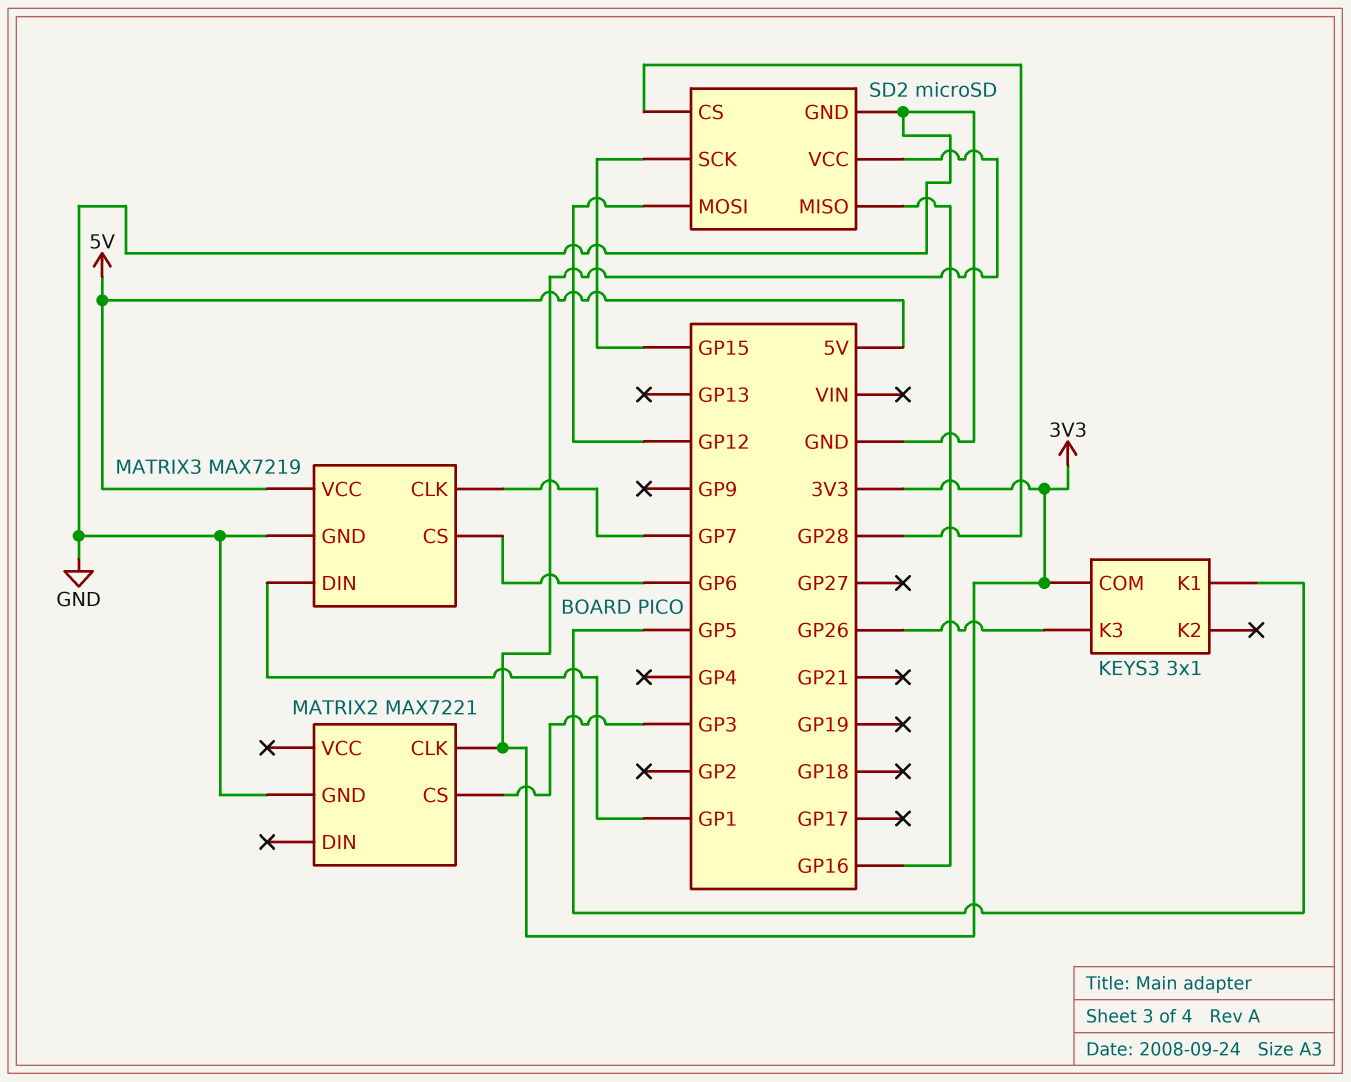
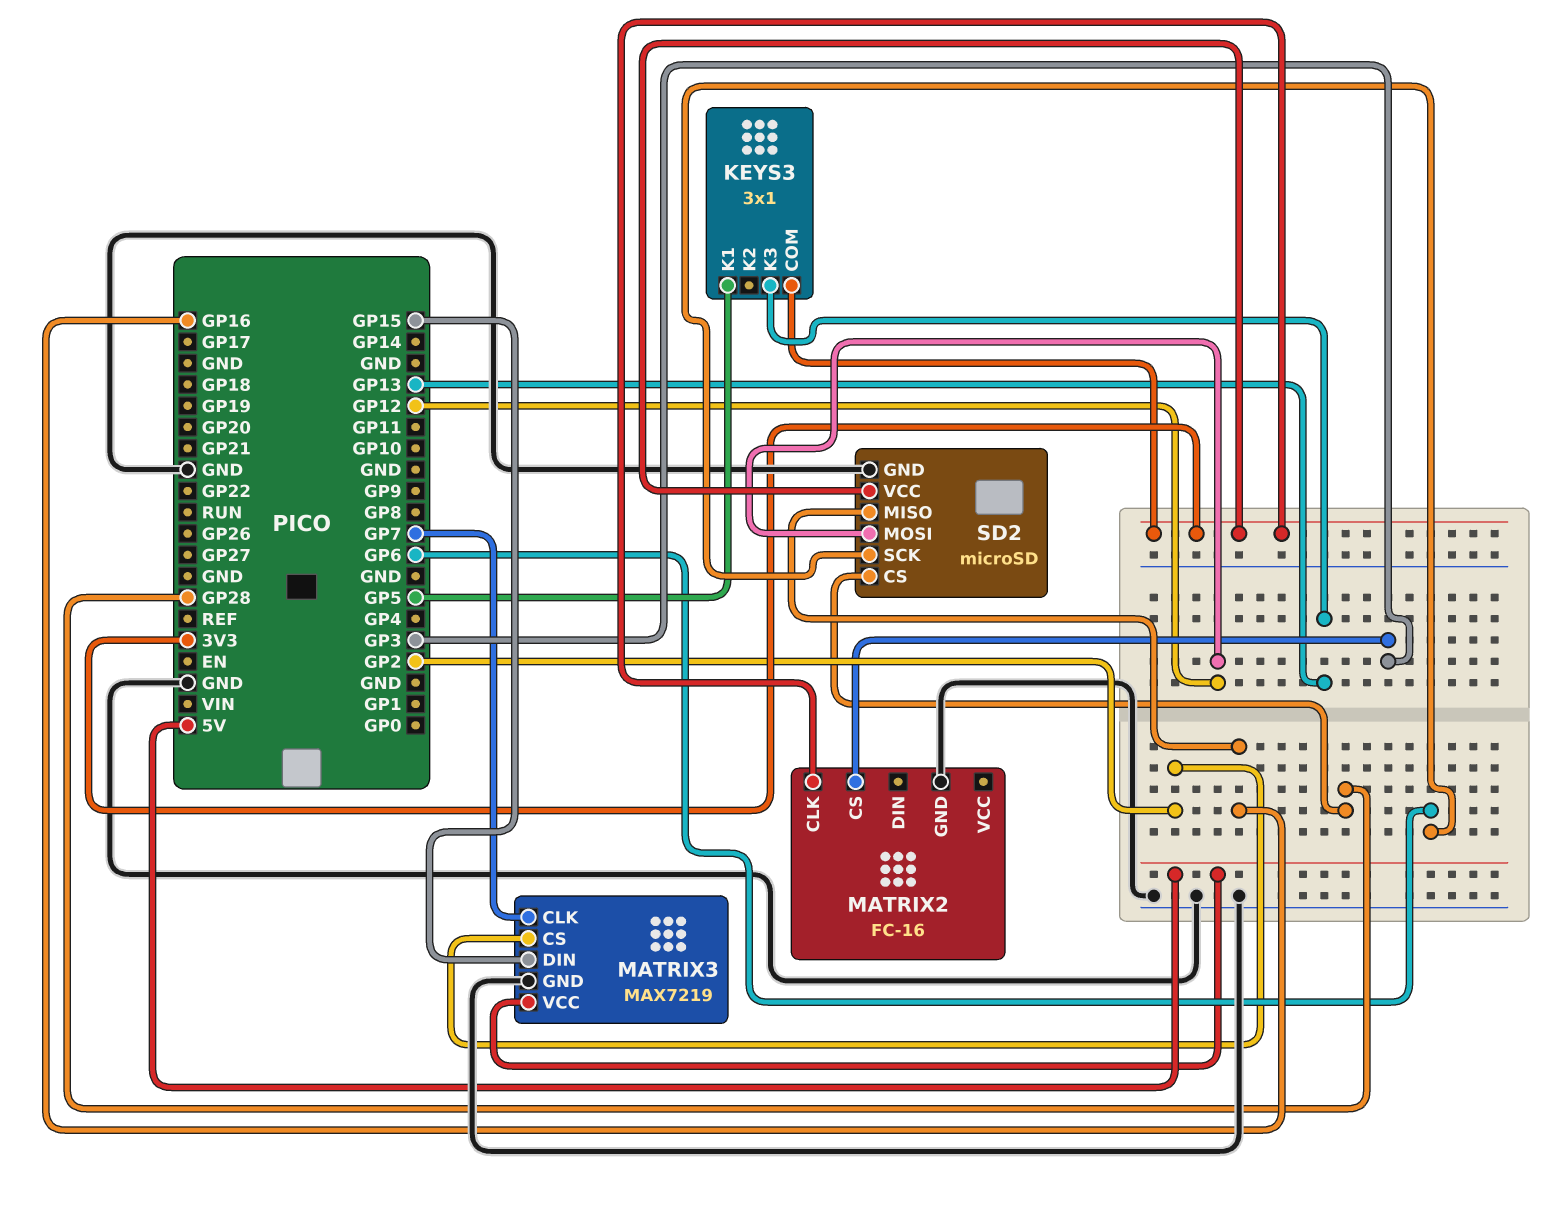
KEYS3 pin K3: GP26 -> GP13
MATRIX2: MAX7221 -> FC-16
MATRIX3 pin CS: GP6 -> GP2
MATRIX3 pin DIN: GP1 -> GP15
SD2 pin SCK: GP15 -> GP6

